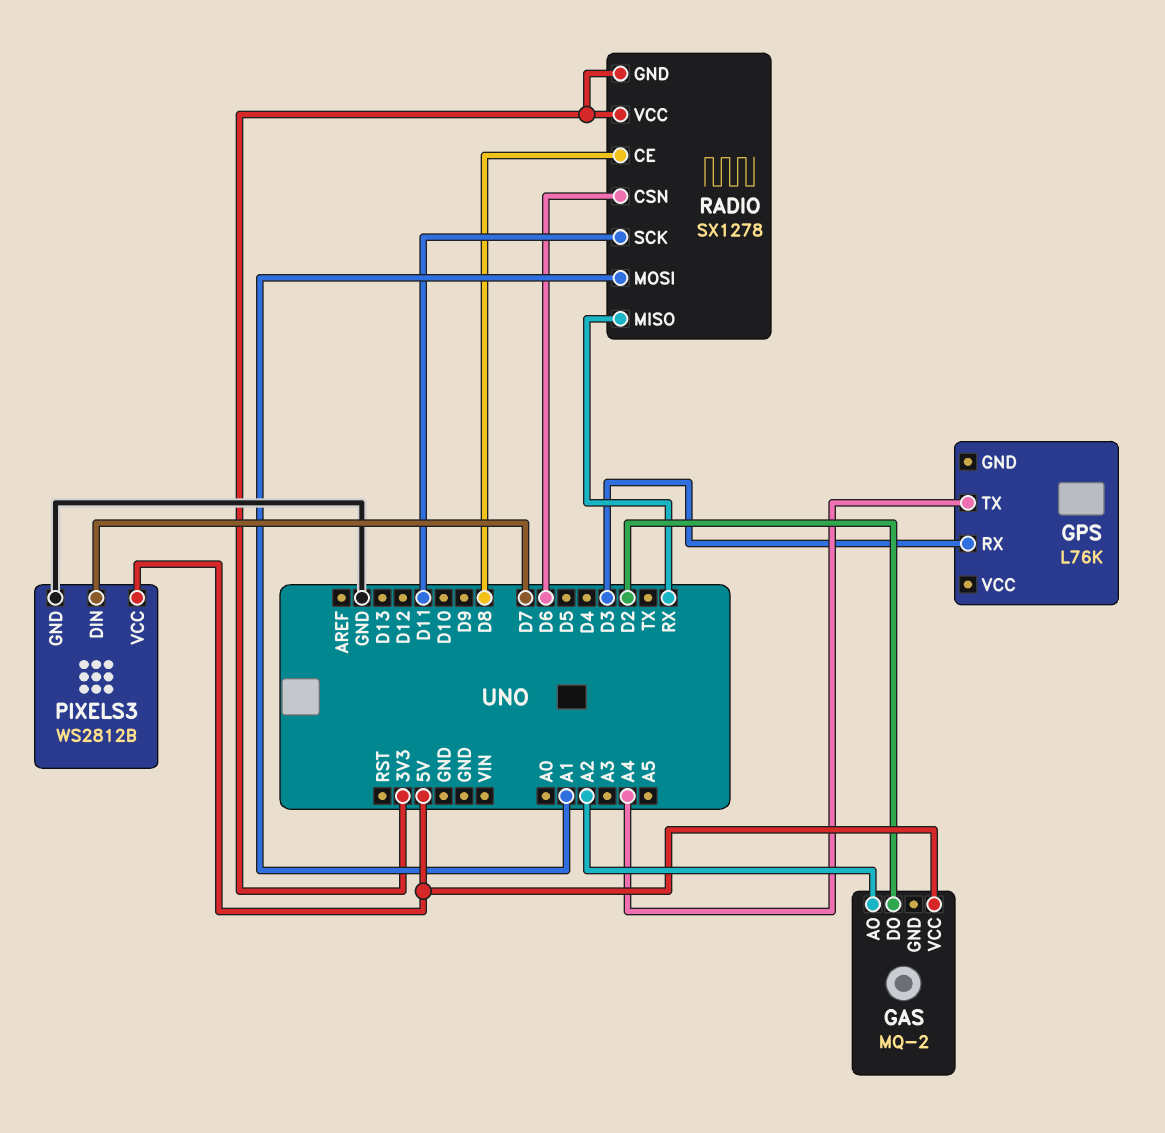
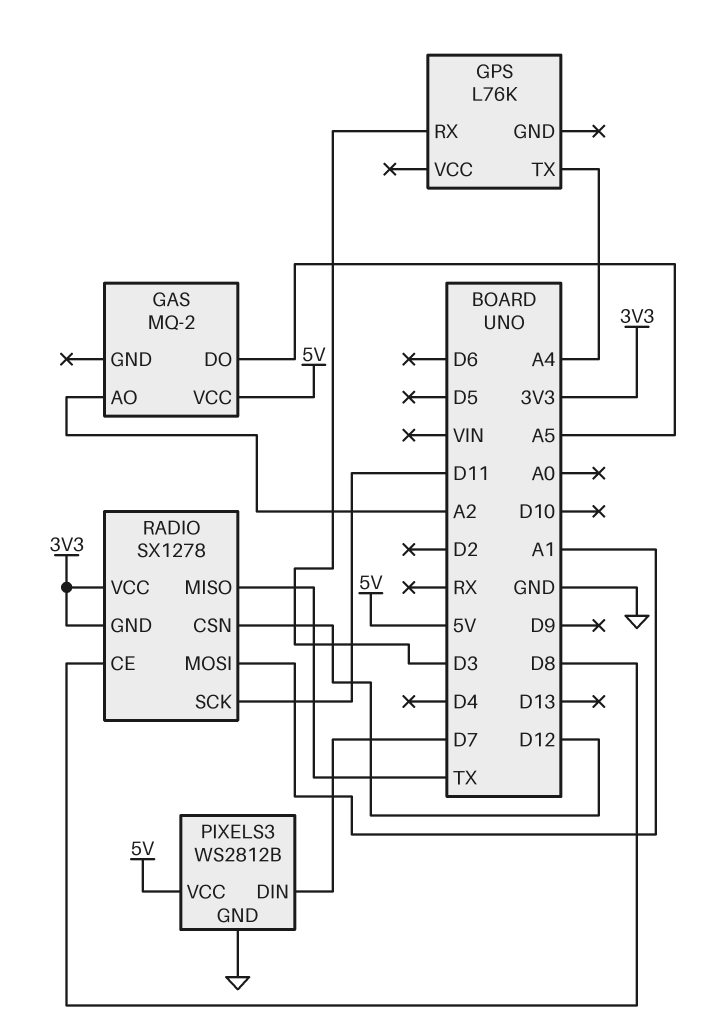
GAS pin DO: D2 -> A5
RADIO pin CSN: D6 -> D12
RADIO pin MISO: RX -> TX

